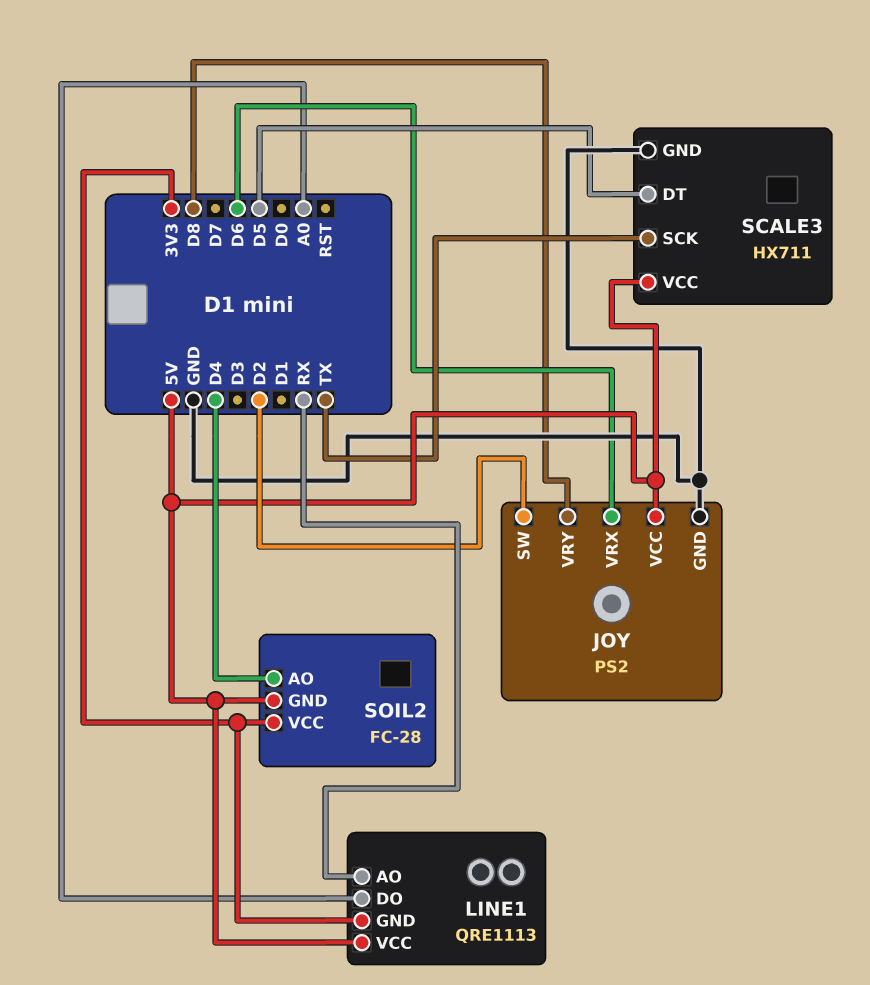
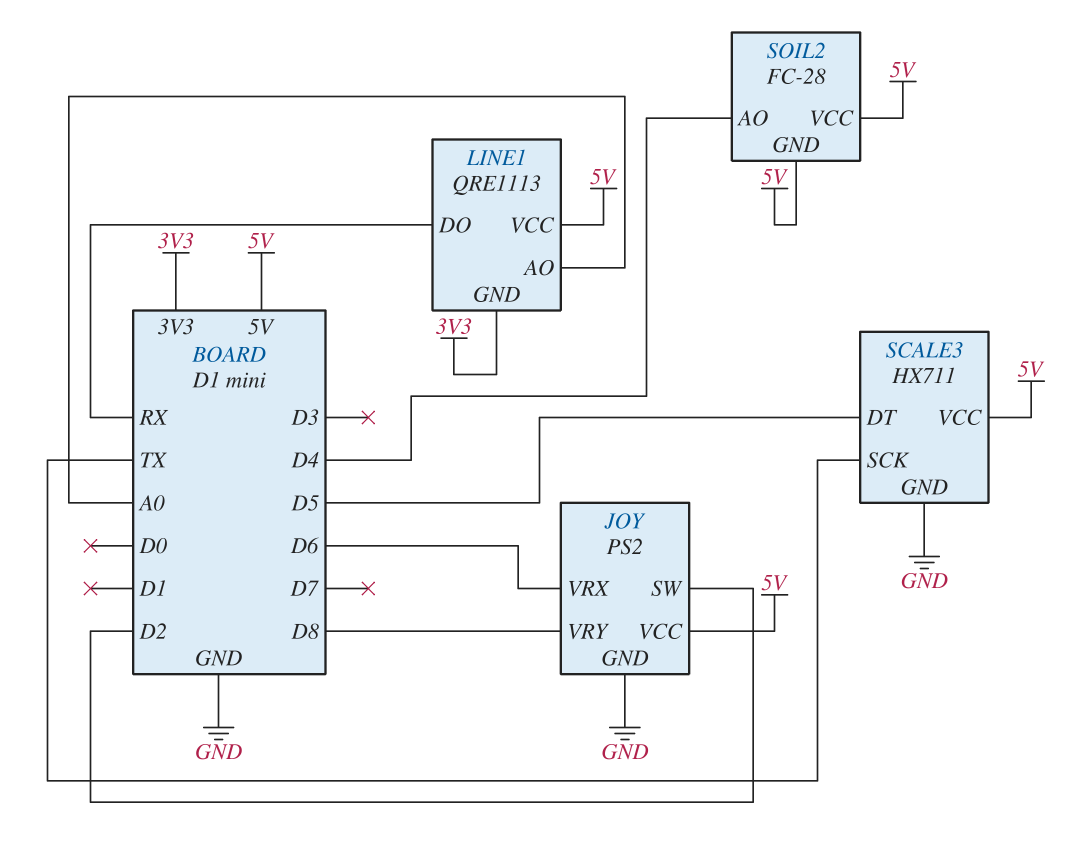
LINE1 pin AO: RX -> A0
LINE1 pin DO: A0 -> RX
SOIL2 pin VCC: 3V3 -> 5V

